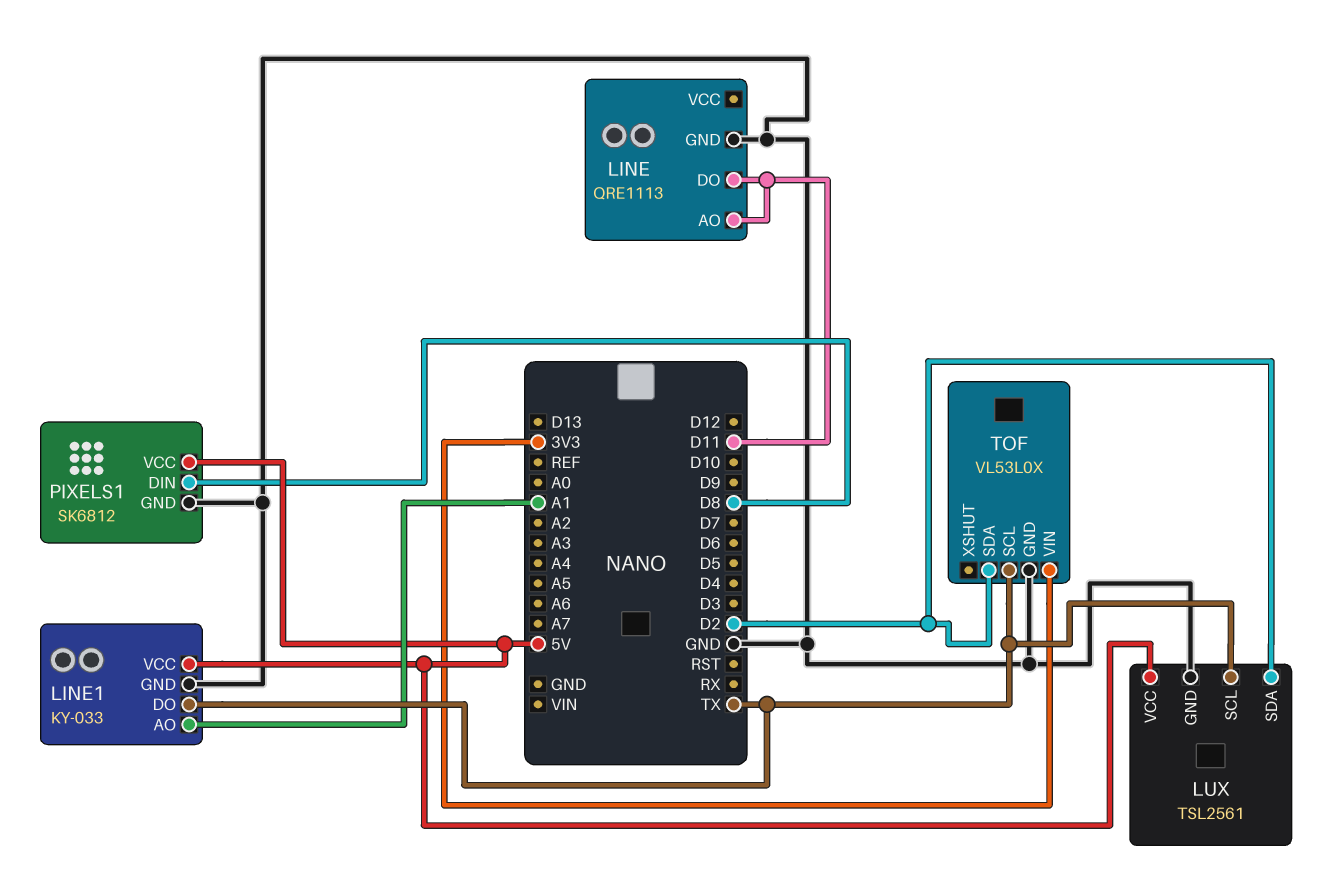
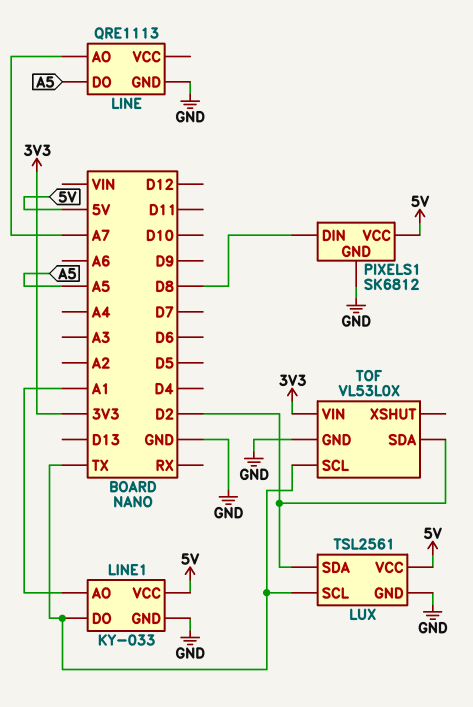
LINE pin AO: D11 -> A7
LINE pin DO: D11 -> A5

